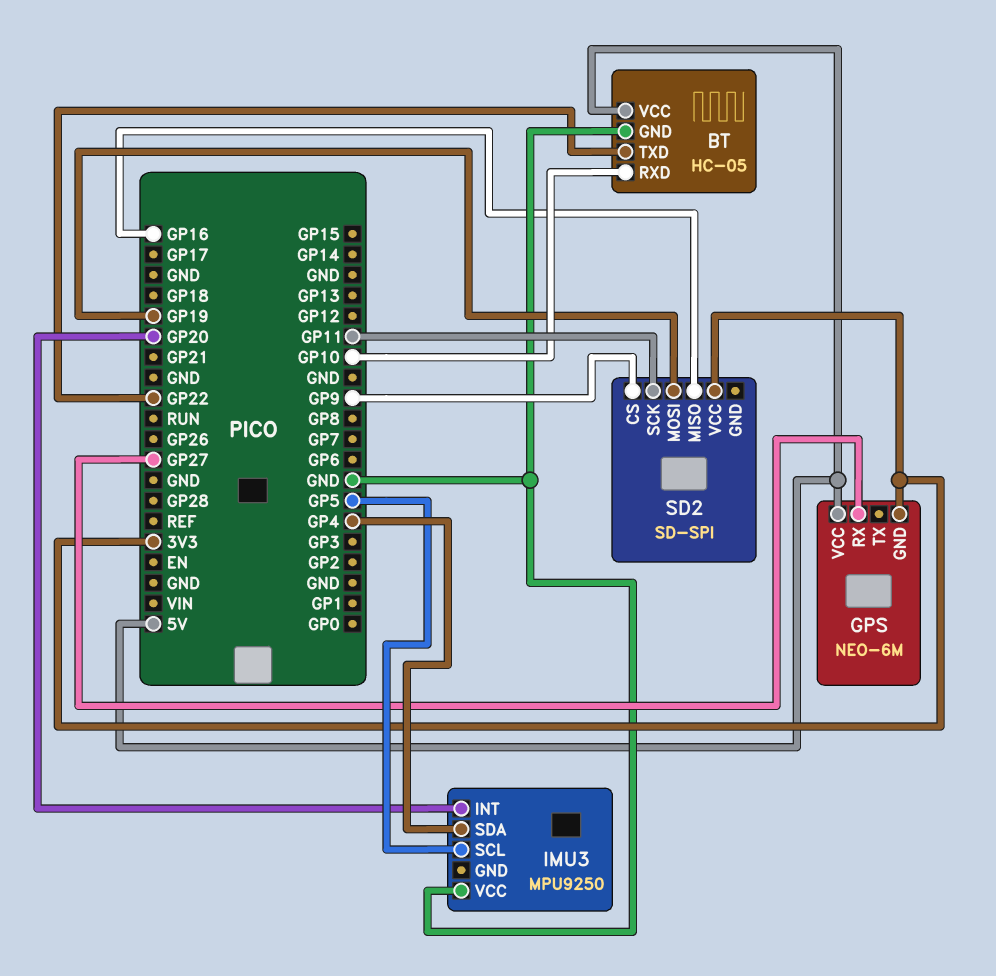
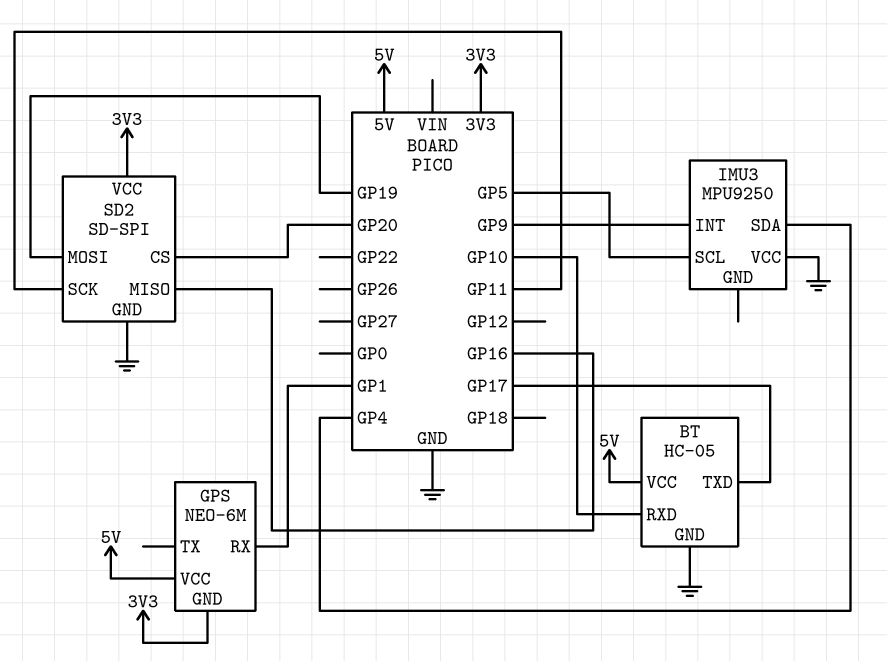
BT pin TXD: GP22 -> GP17
GPS pin RX: GP27 -> GP1
IMU3 pin INT: GP20 -> GP9
SD2 pin CS: GP9 -> GP20
SD2 pin GND: none -> GND

